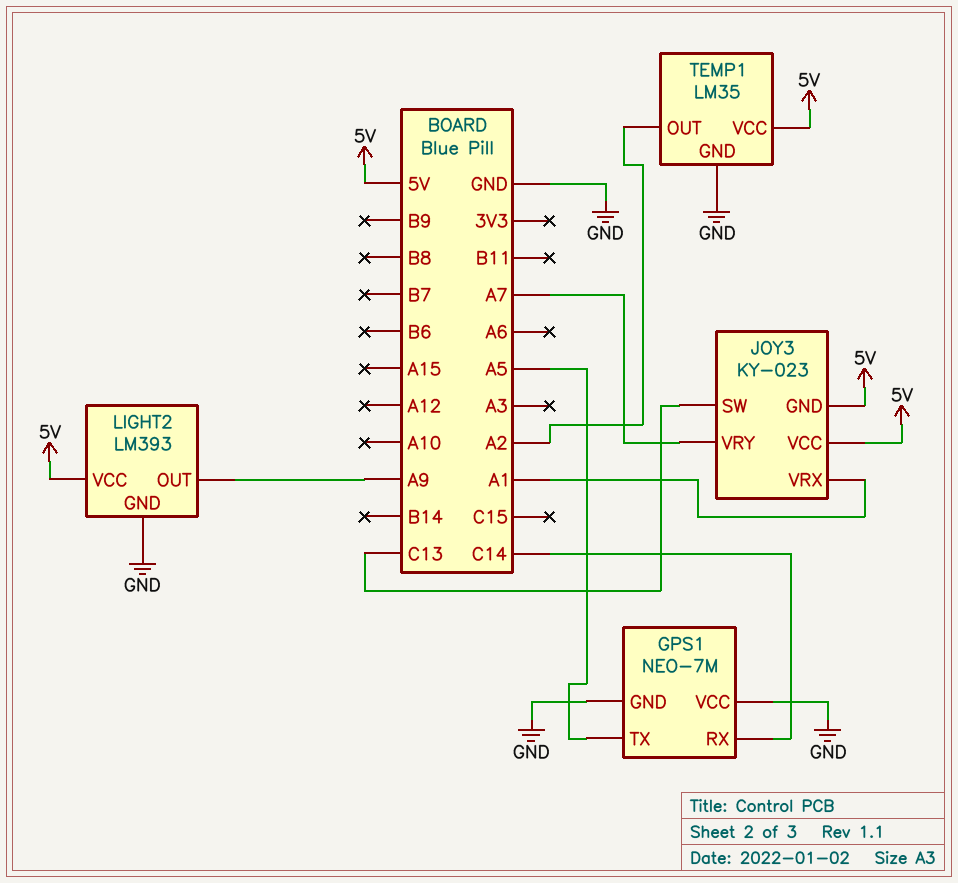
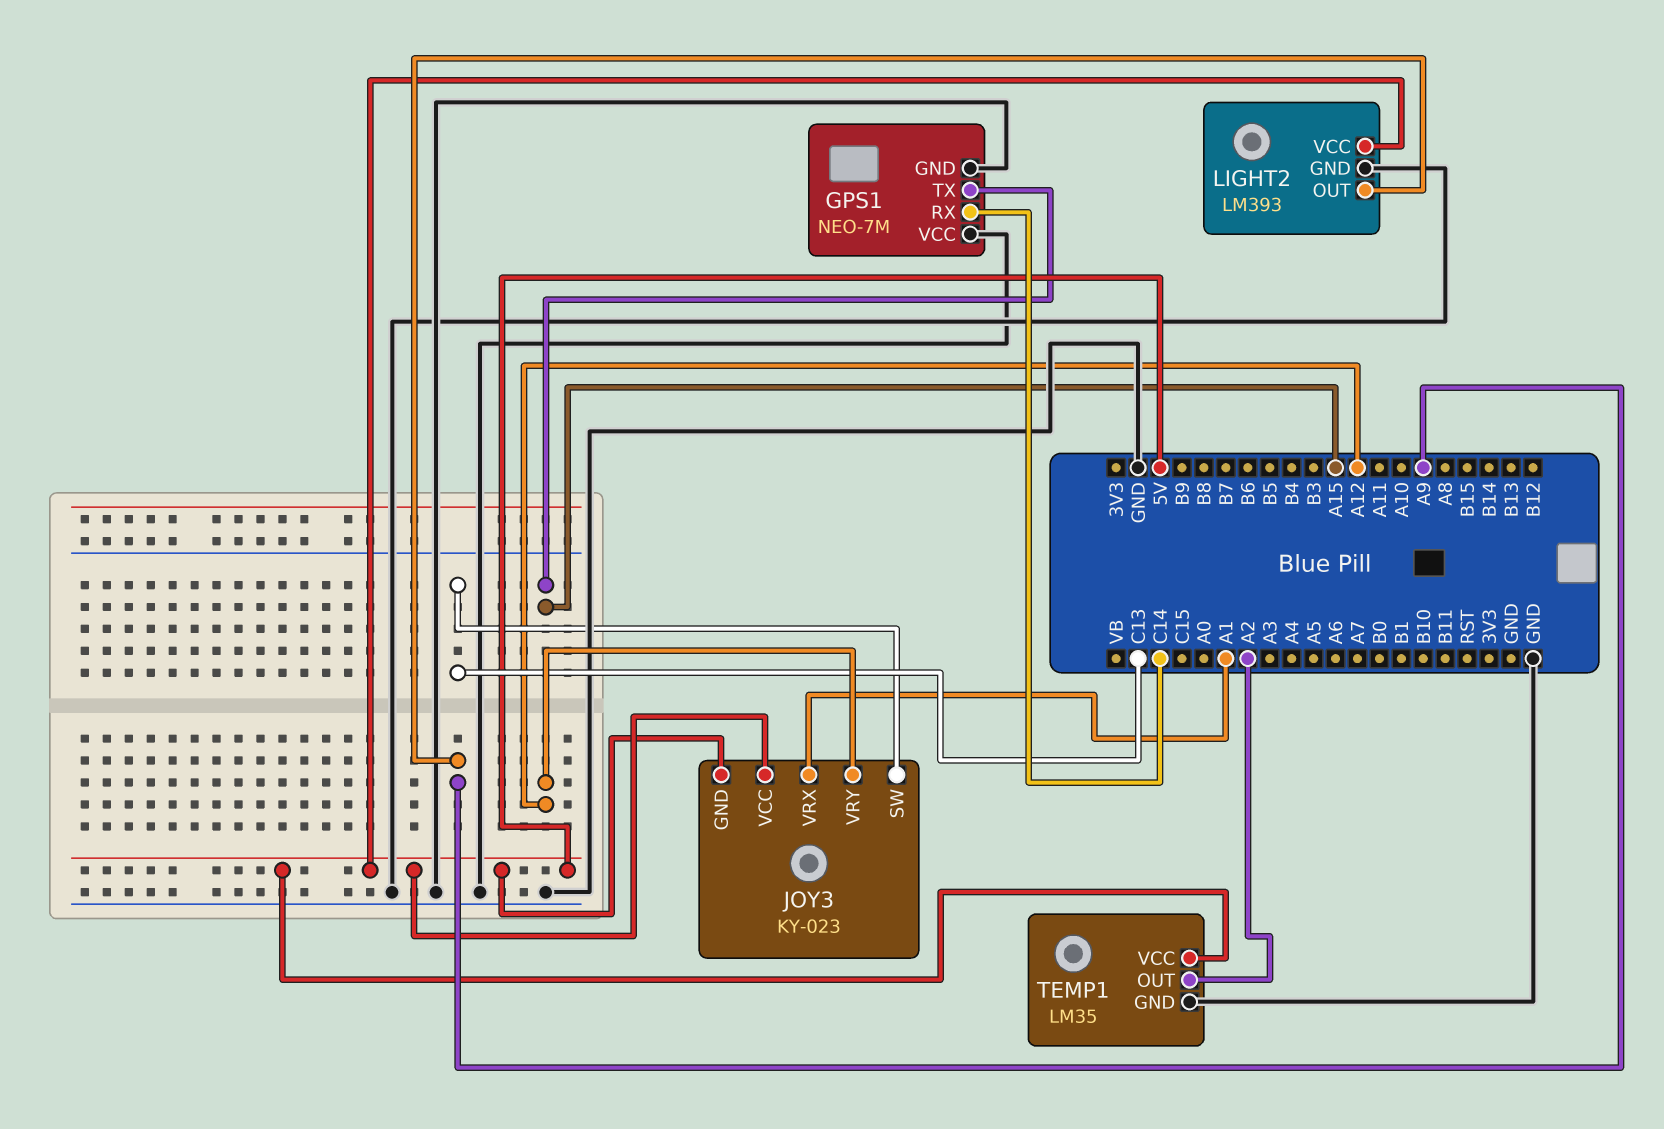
GPS1 pin TX: A5 -> A15
JOY3 pin VRY: A7 -> A12

